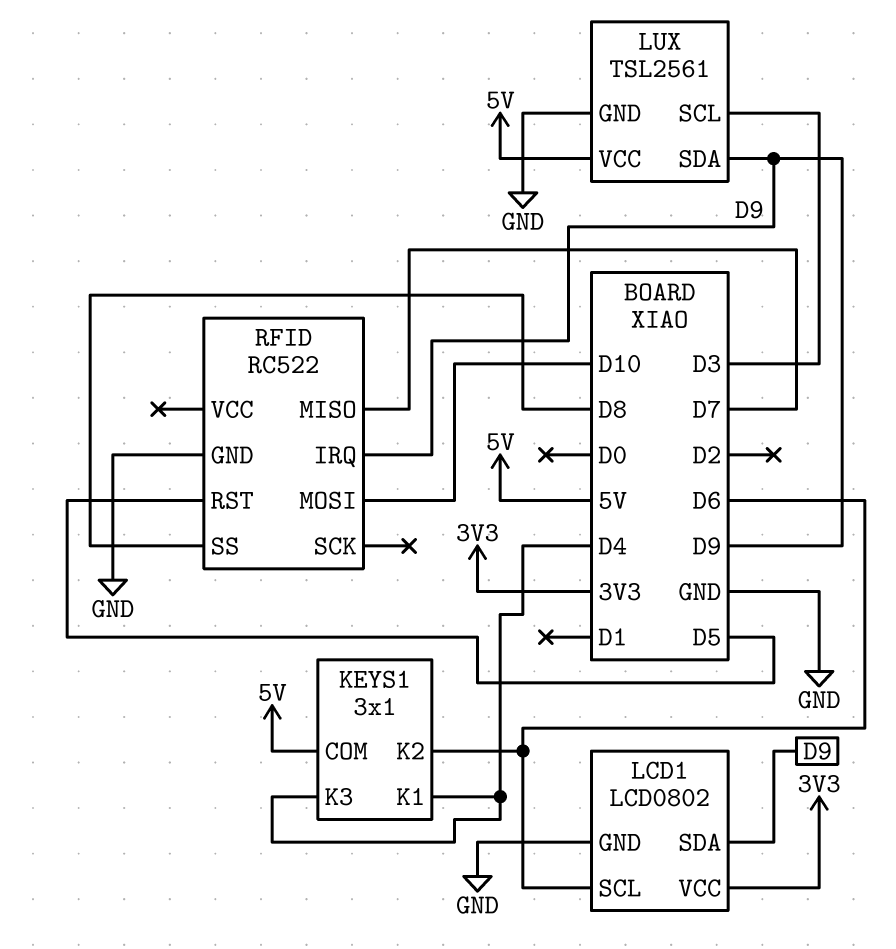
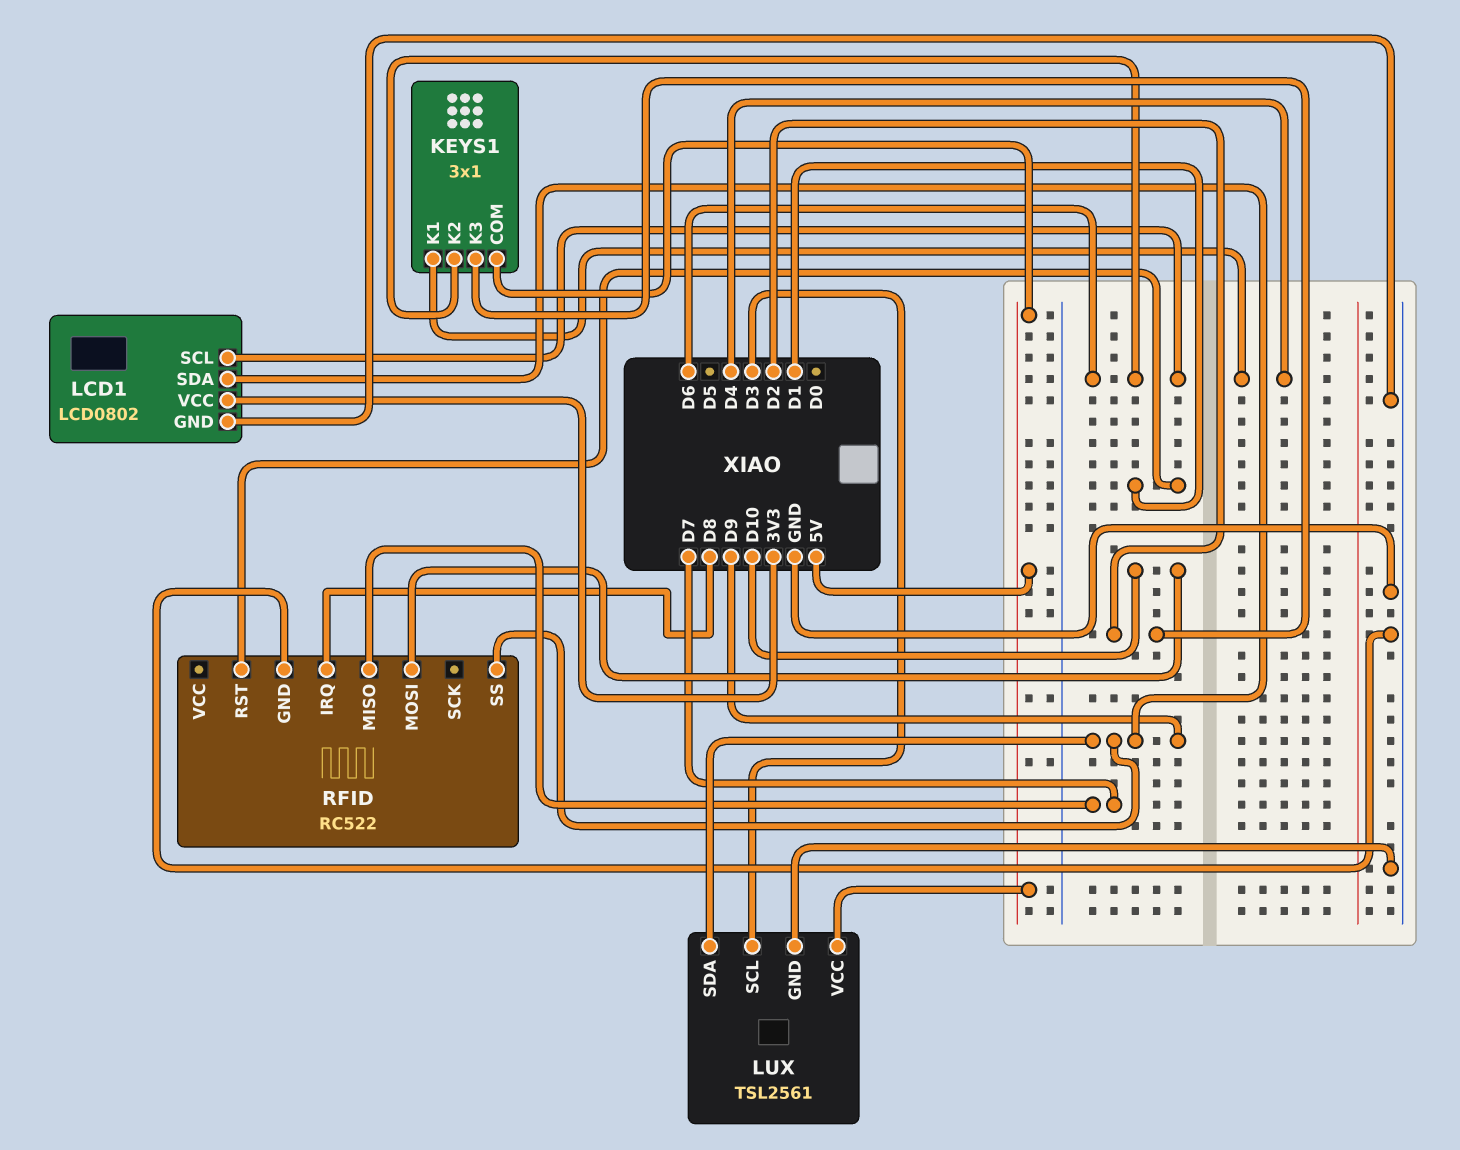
KEYS1 pin K3: D4 -> D2
RFID pin IRQ: D9 -> D8
RFID pin RST: D5 -> D1
RFID pin SS: D8 -> D9

